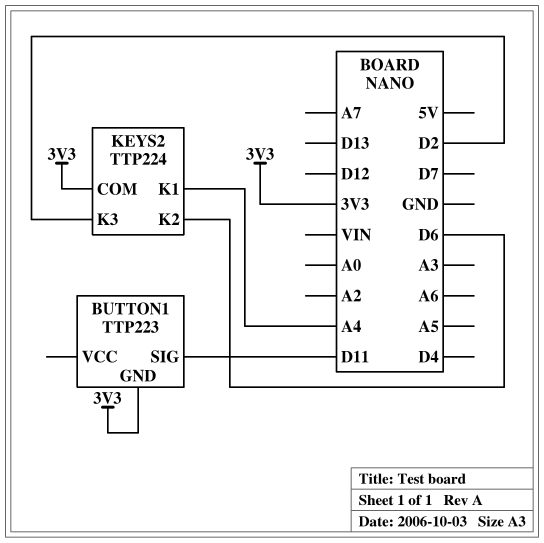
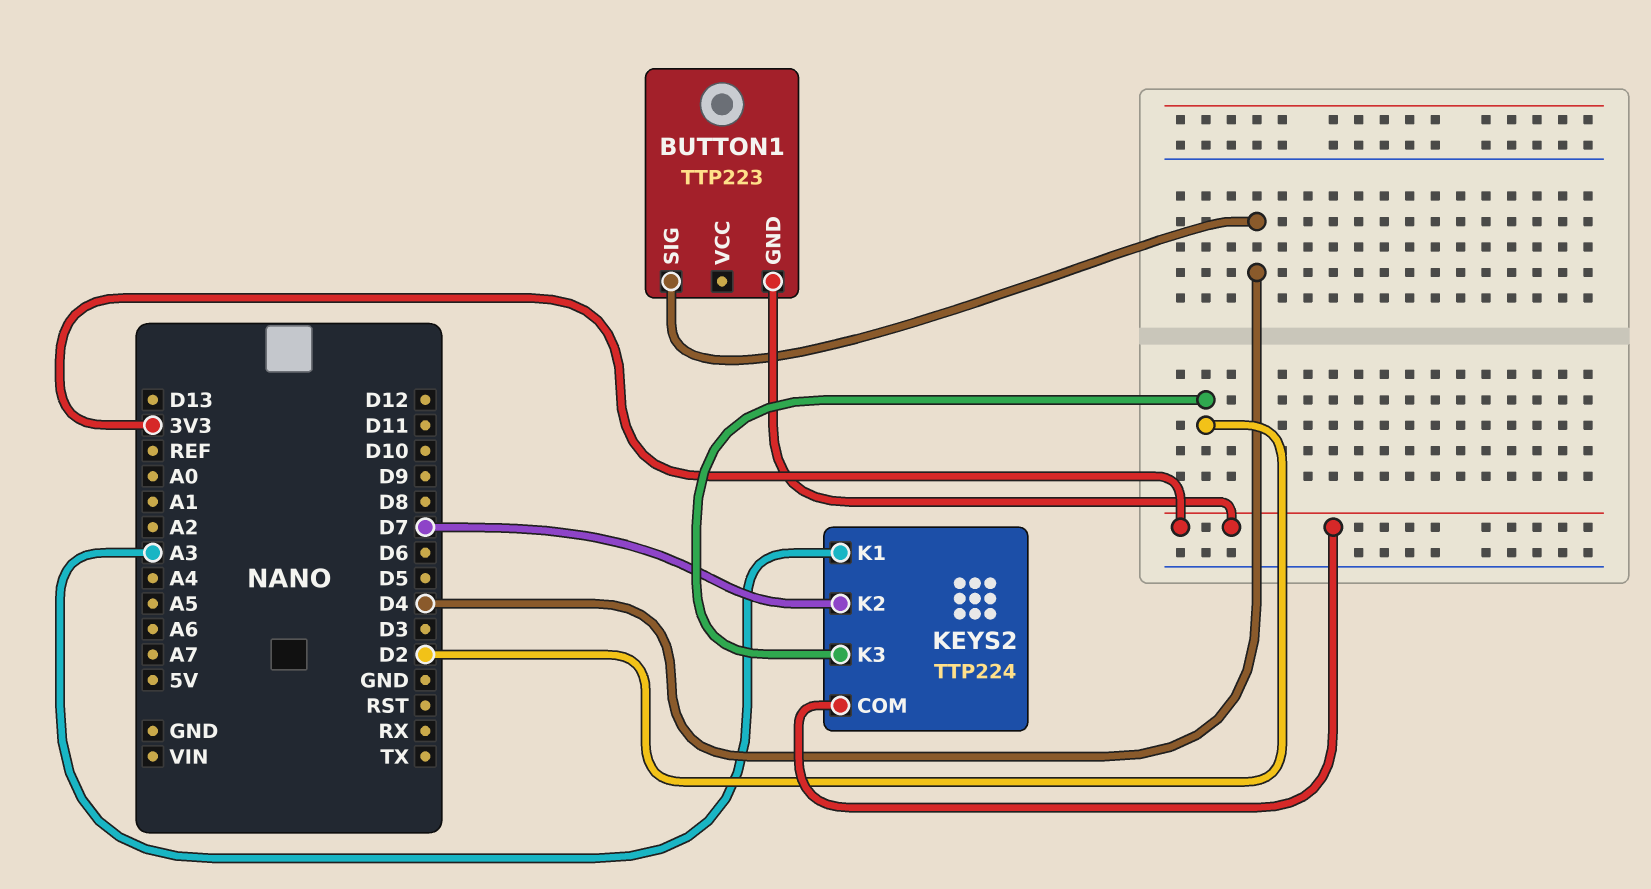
BUTTON1 pin SIG: D11 -> D4
KEYS2 pin K1: A4 -> A3
KEYS2 pin K2: D6 -> D7

